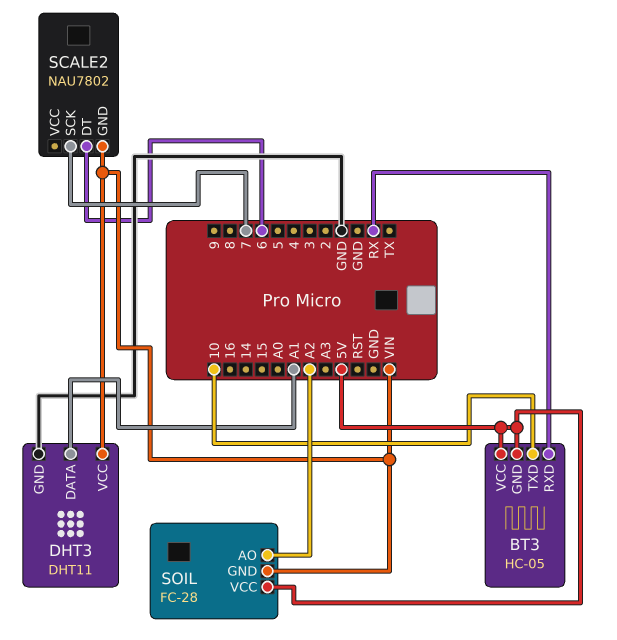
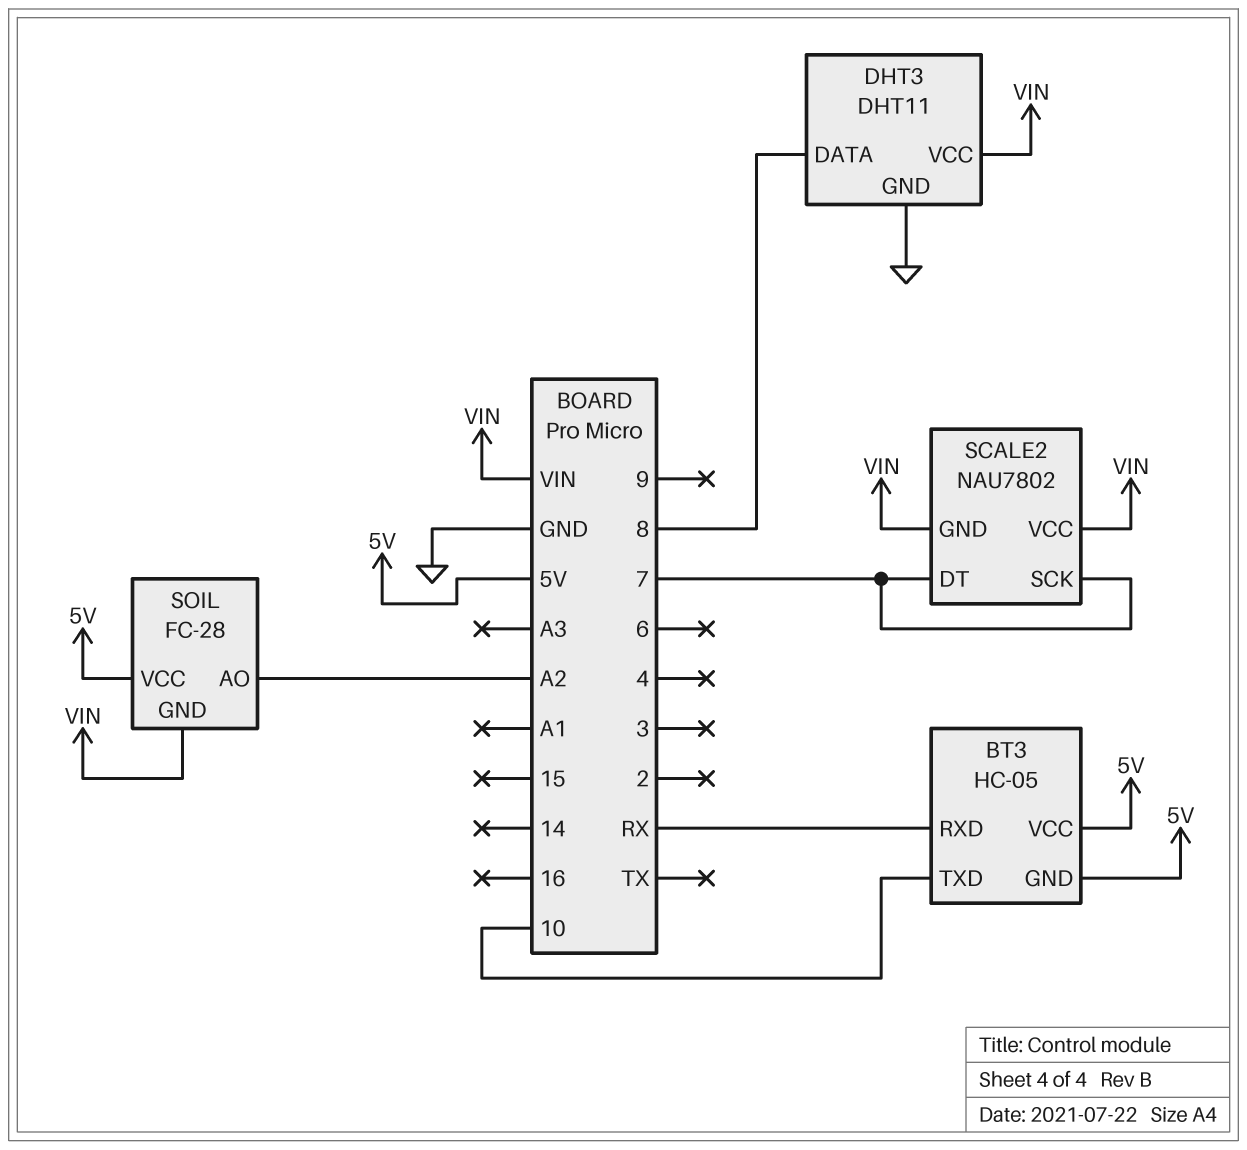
DHT3 pin DATA: A1 -> 8
SCALE2 pin DT: 6 -> 7
SCALE2 pin VCC: none -> VIN

